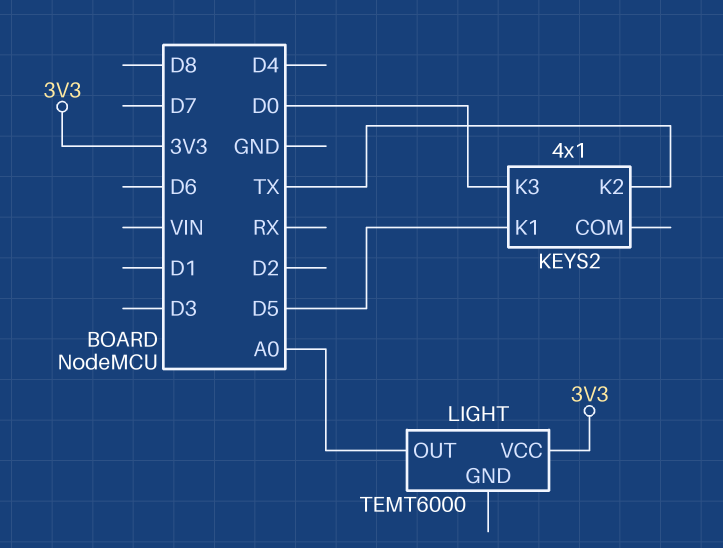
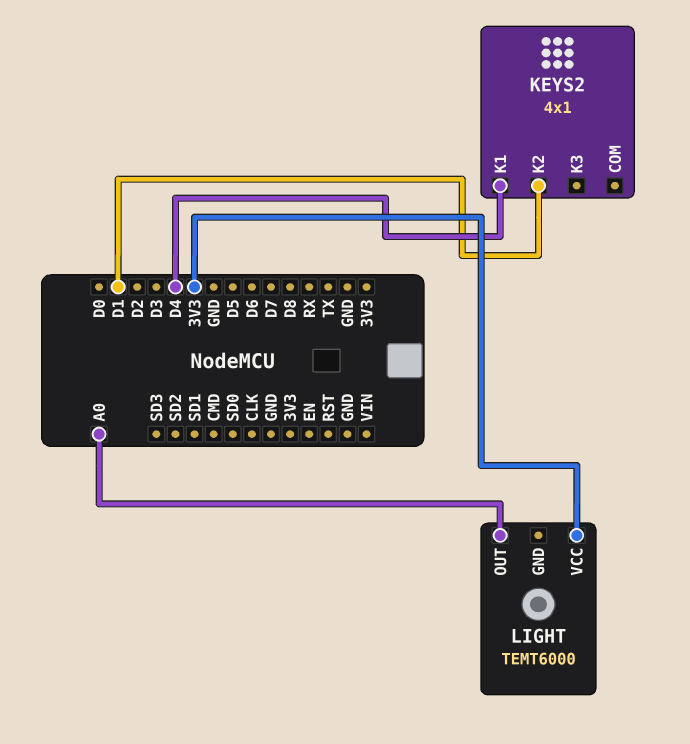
KEYS2 pin K1: D5 -> D4
KEYS2 pin K2: TX -> D1
KEYS2 pin K3: D0 -> none

